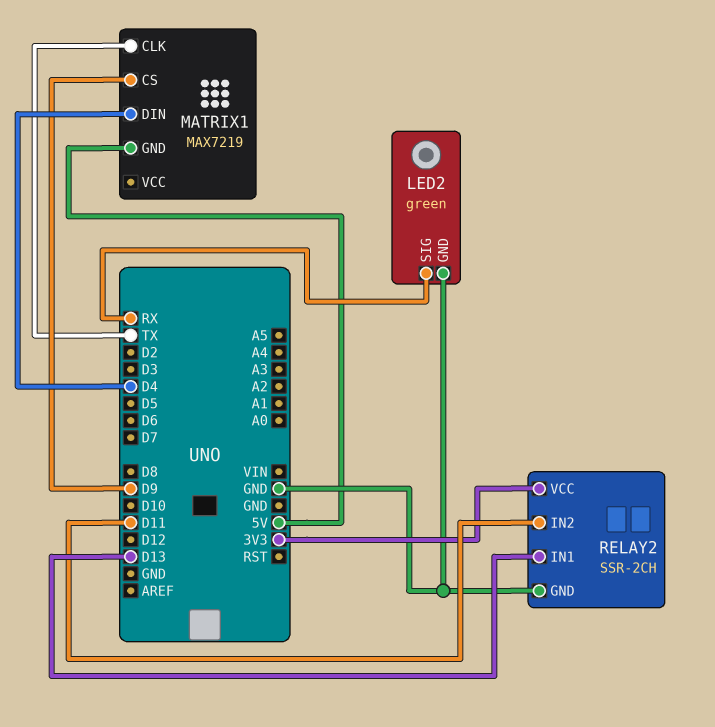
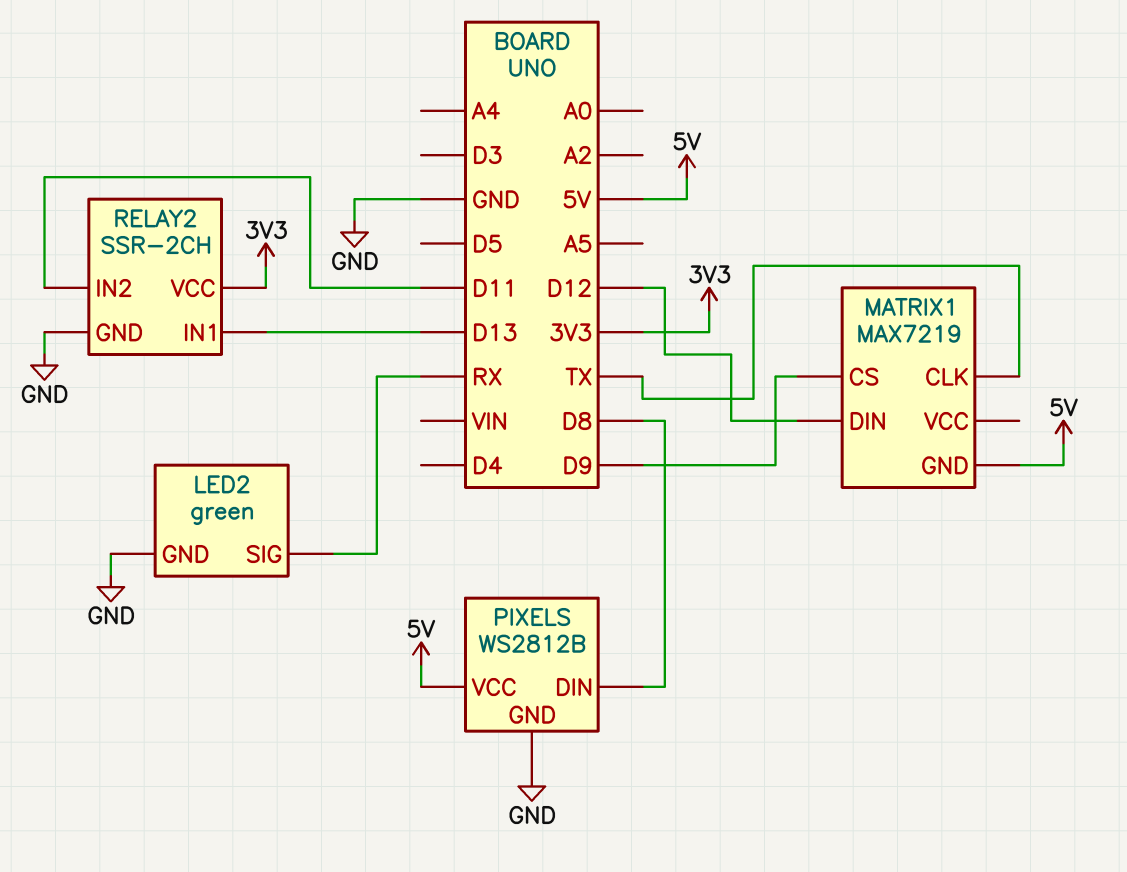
MATRIX1 pin DIN: D4 -> D12
PIXELS: none -> WS2812B
PIXELS pin DIN: none -> D8
PIXELS pin GND: none -> GND
PIXELS pin VCC: none -> 5V

